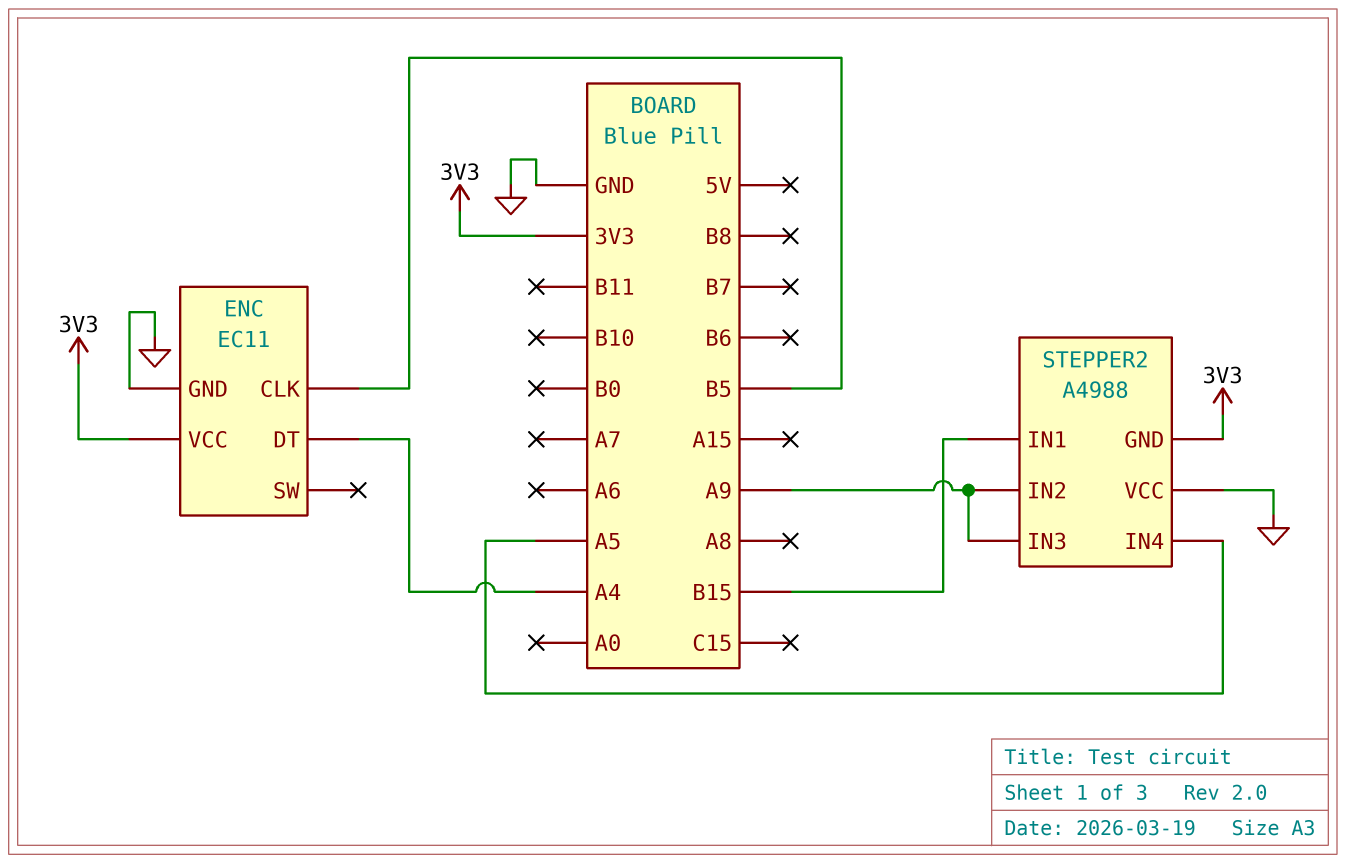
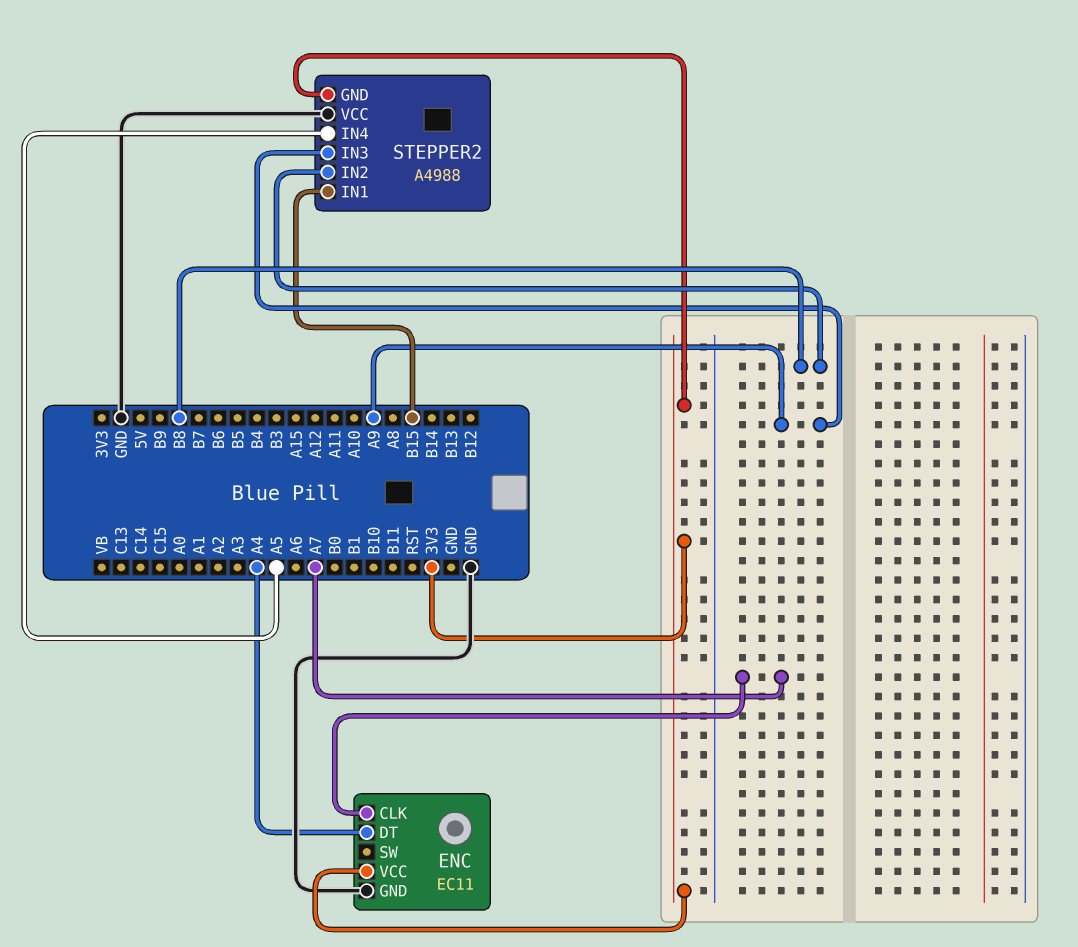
ENC pin CLK: B5 -> A7
STEPPER2 pin IN2: A9 -> B8

